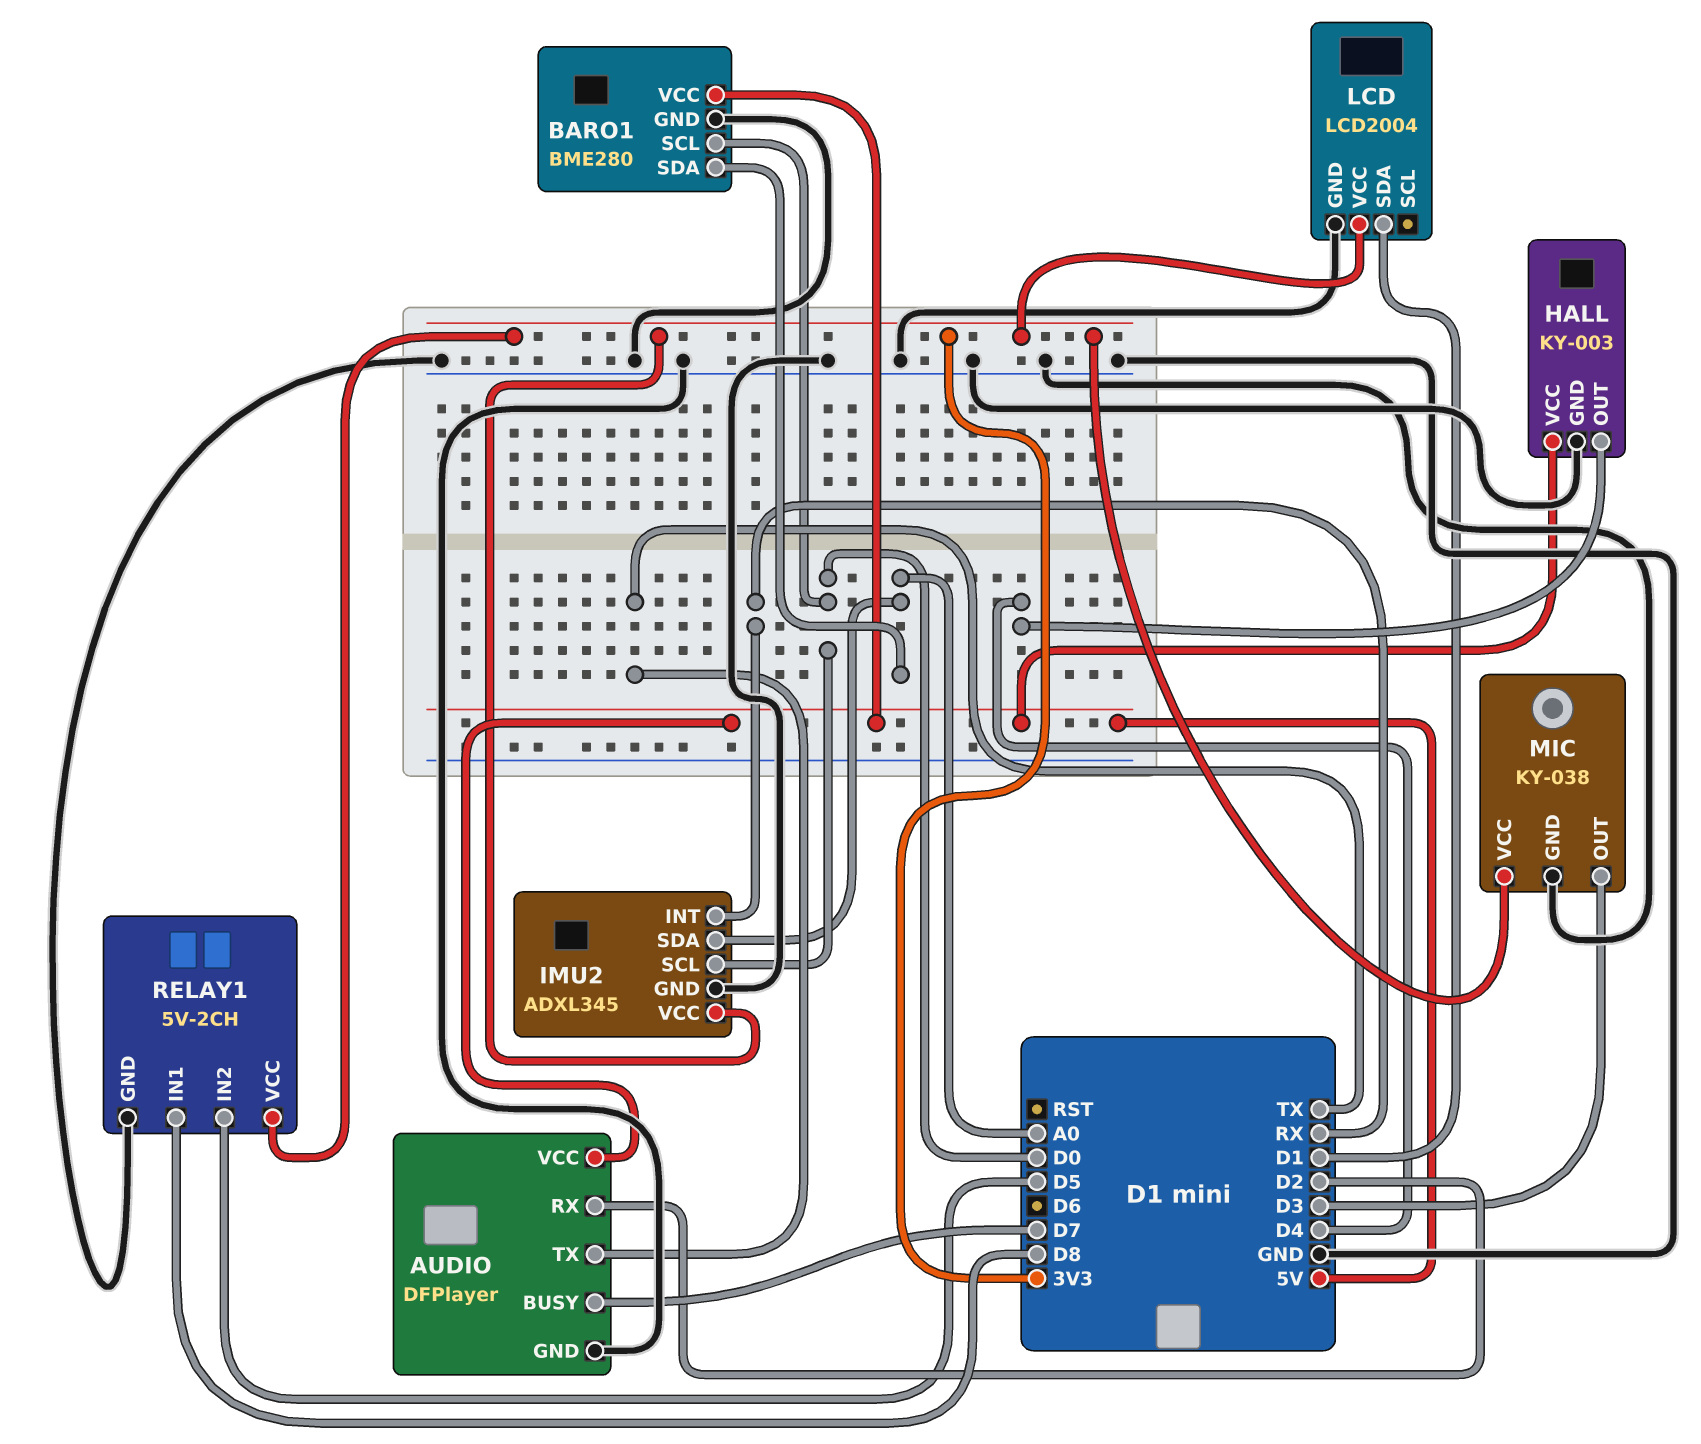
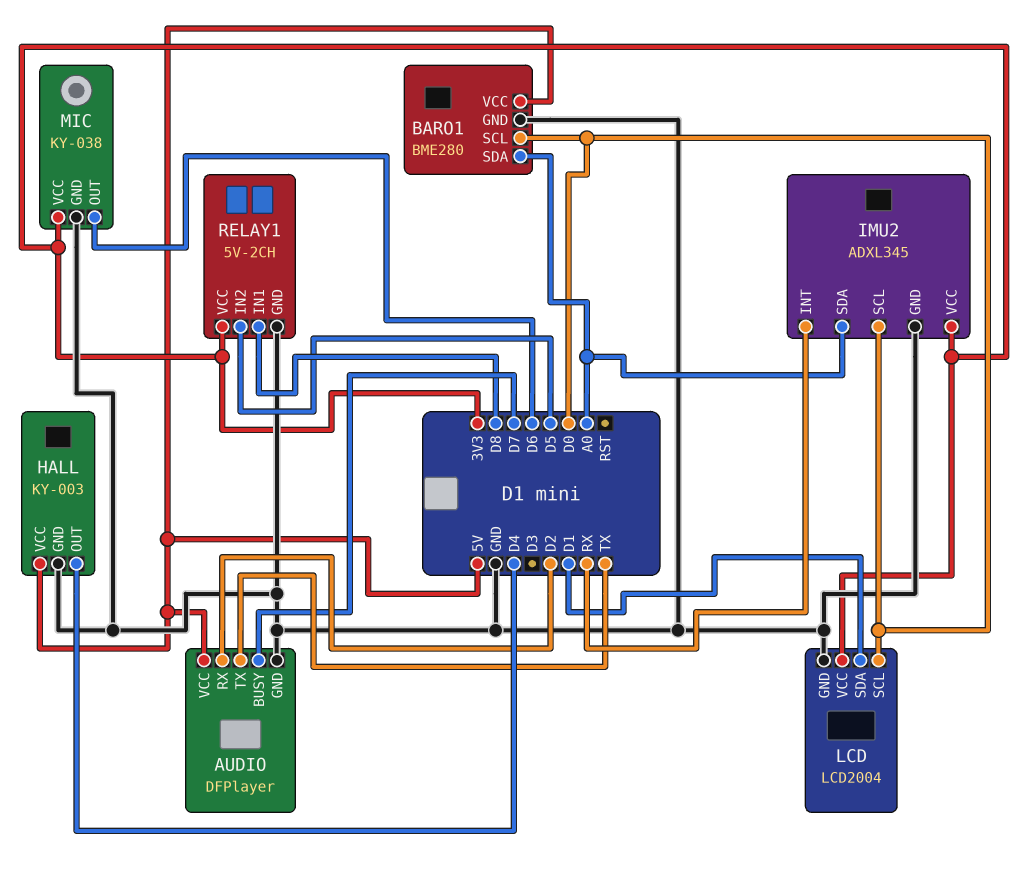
LCD pin SCL: none -> D0
MIC pin OUT: D3 -> D6

